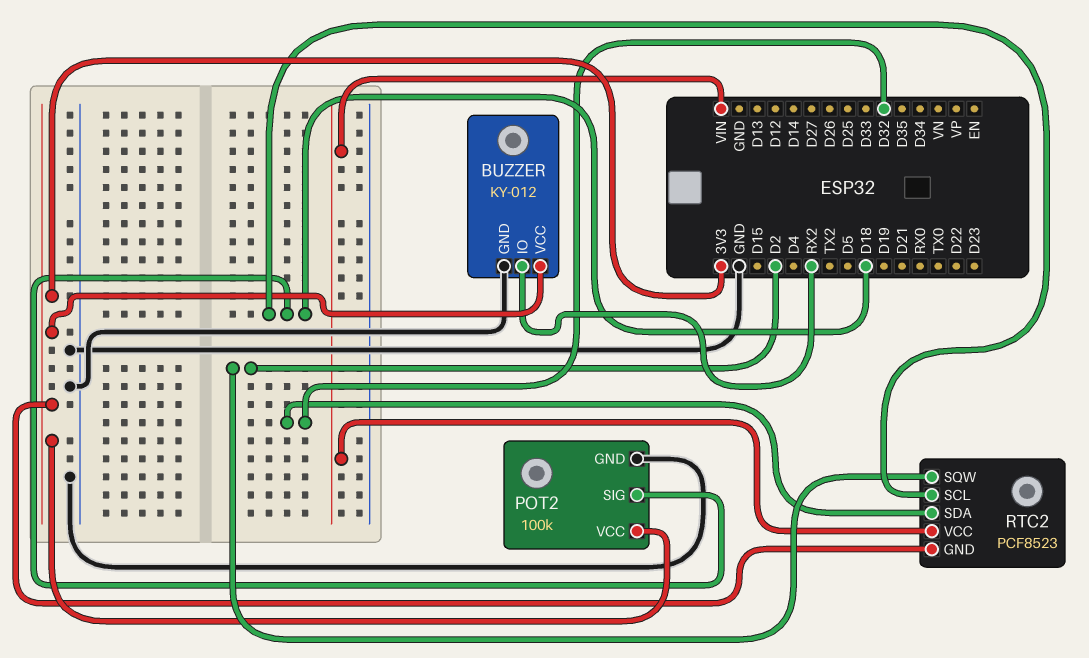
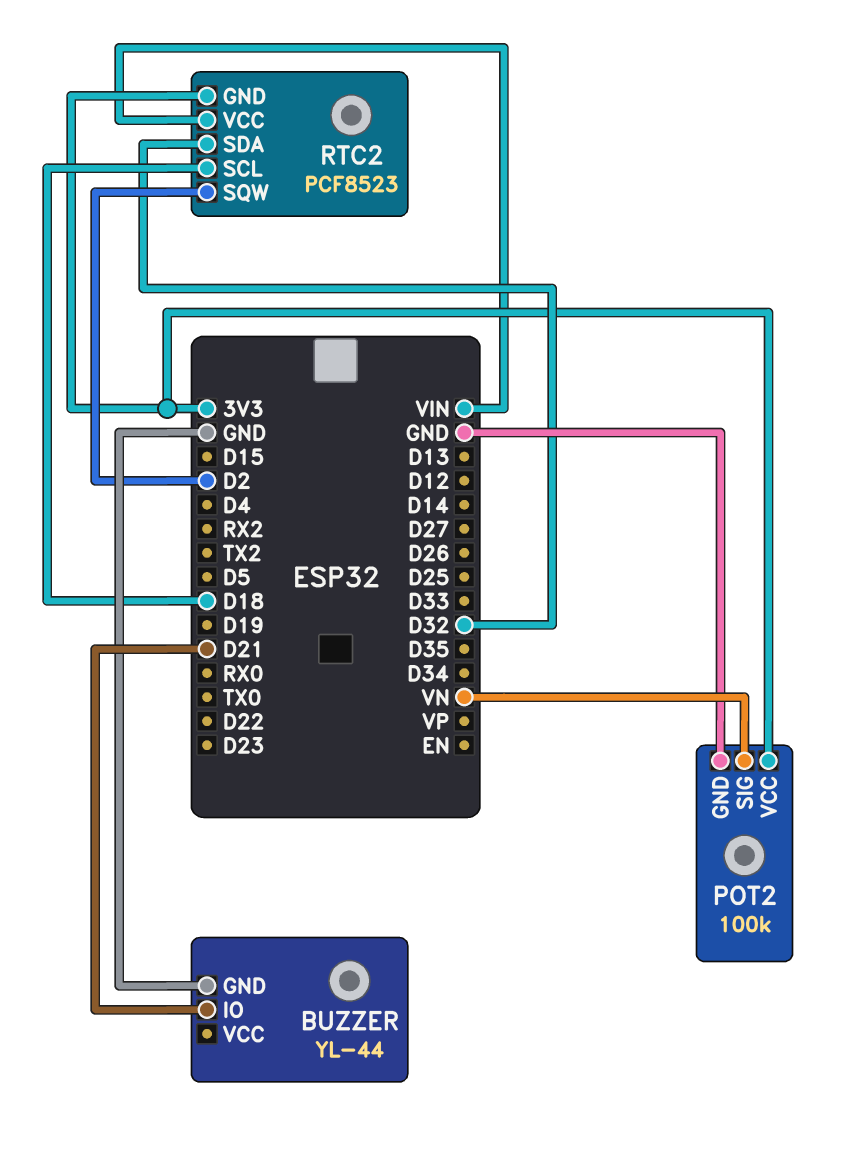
BUZZER: KY-012 -> YL-44
BUZZER pin IO: RX2 -> D21
BUZZER pin VCC: 3V3 -> none
POT2 pin SIG: D18 -> VN

